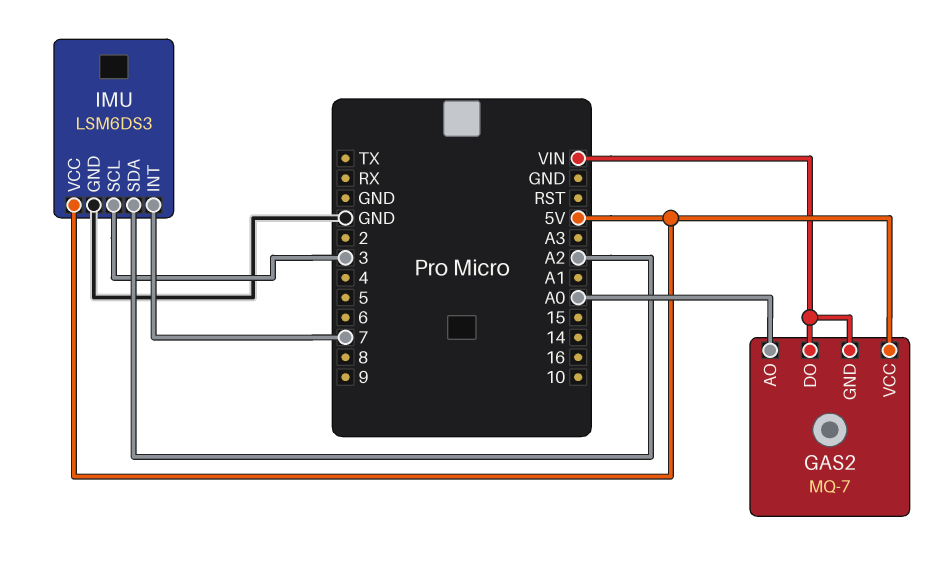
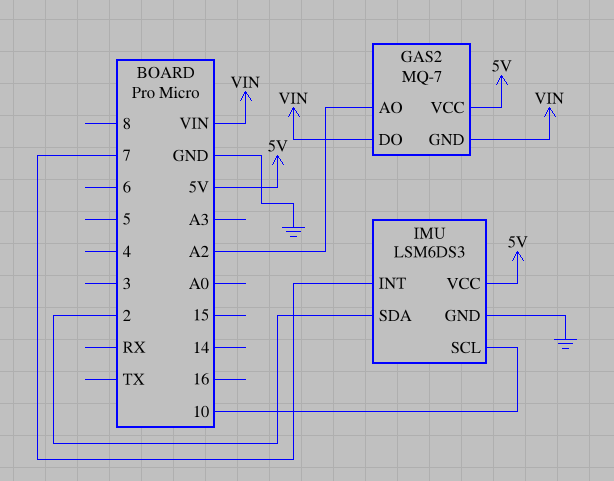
GAS2 pin AO: A0 -> A2
IMU pin SCL: 3 -> 10
IMU pin SDA: A2 -> 2

